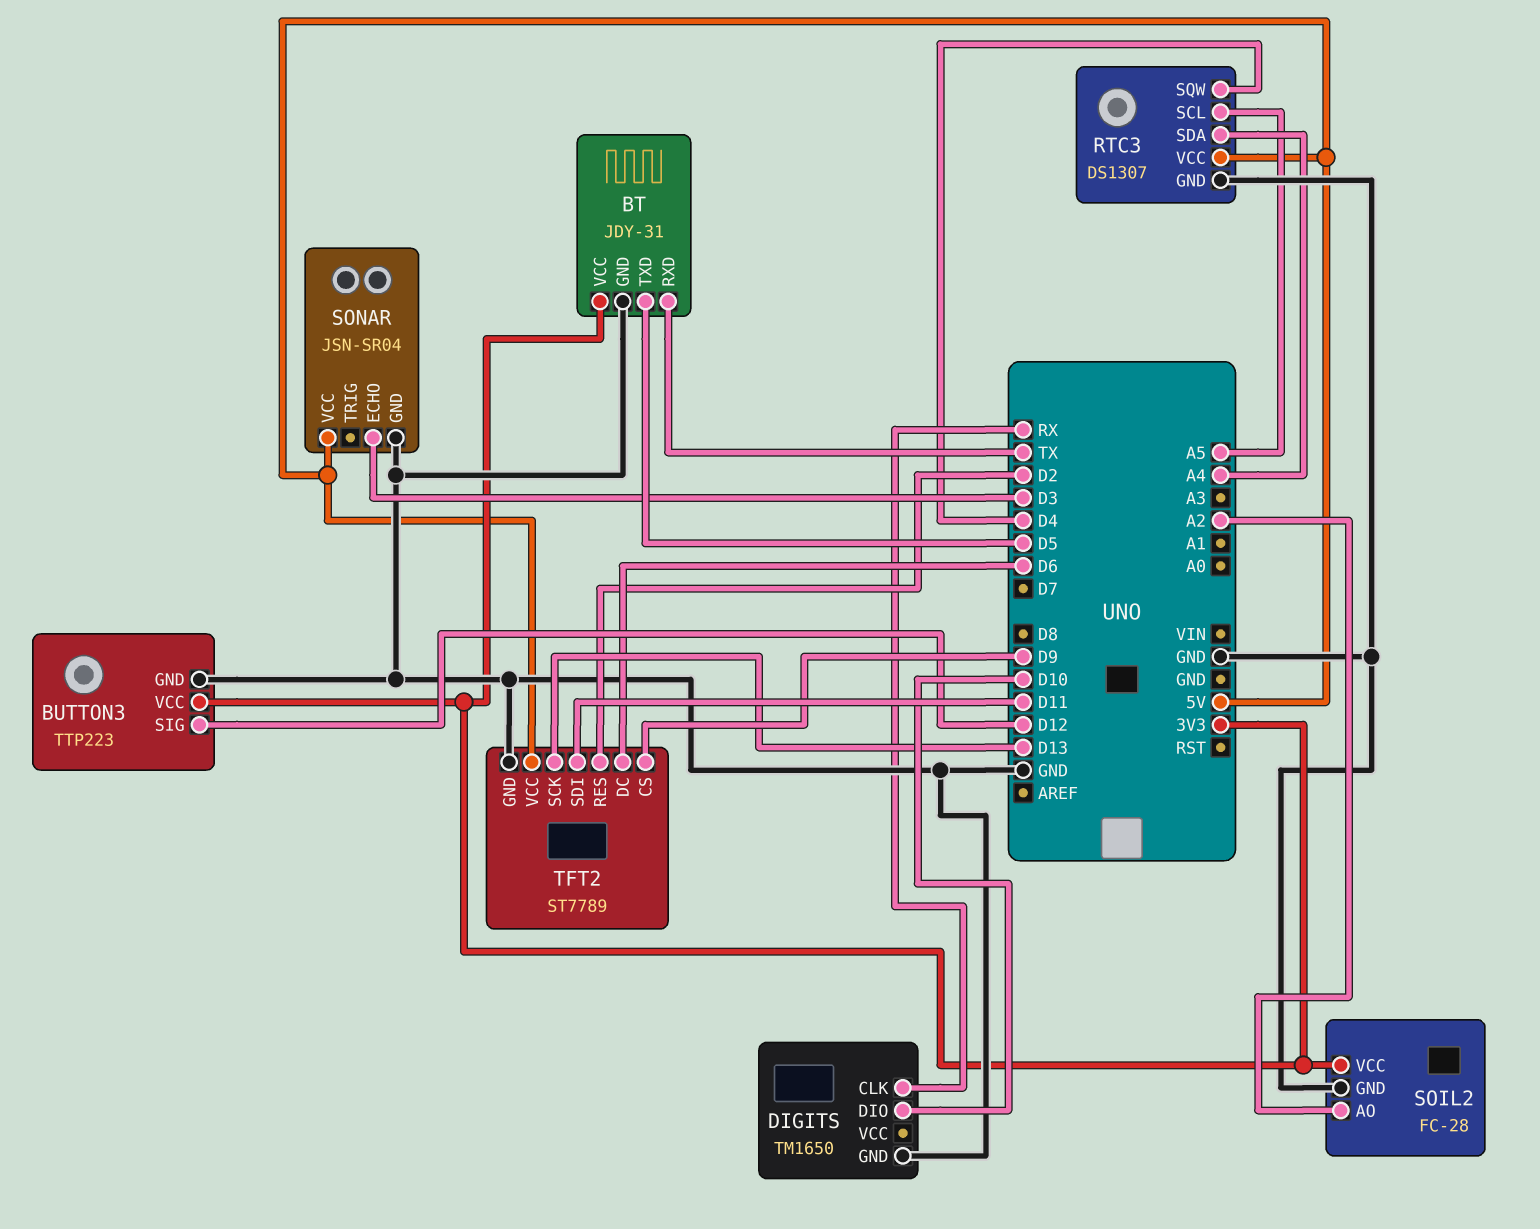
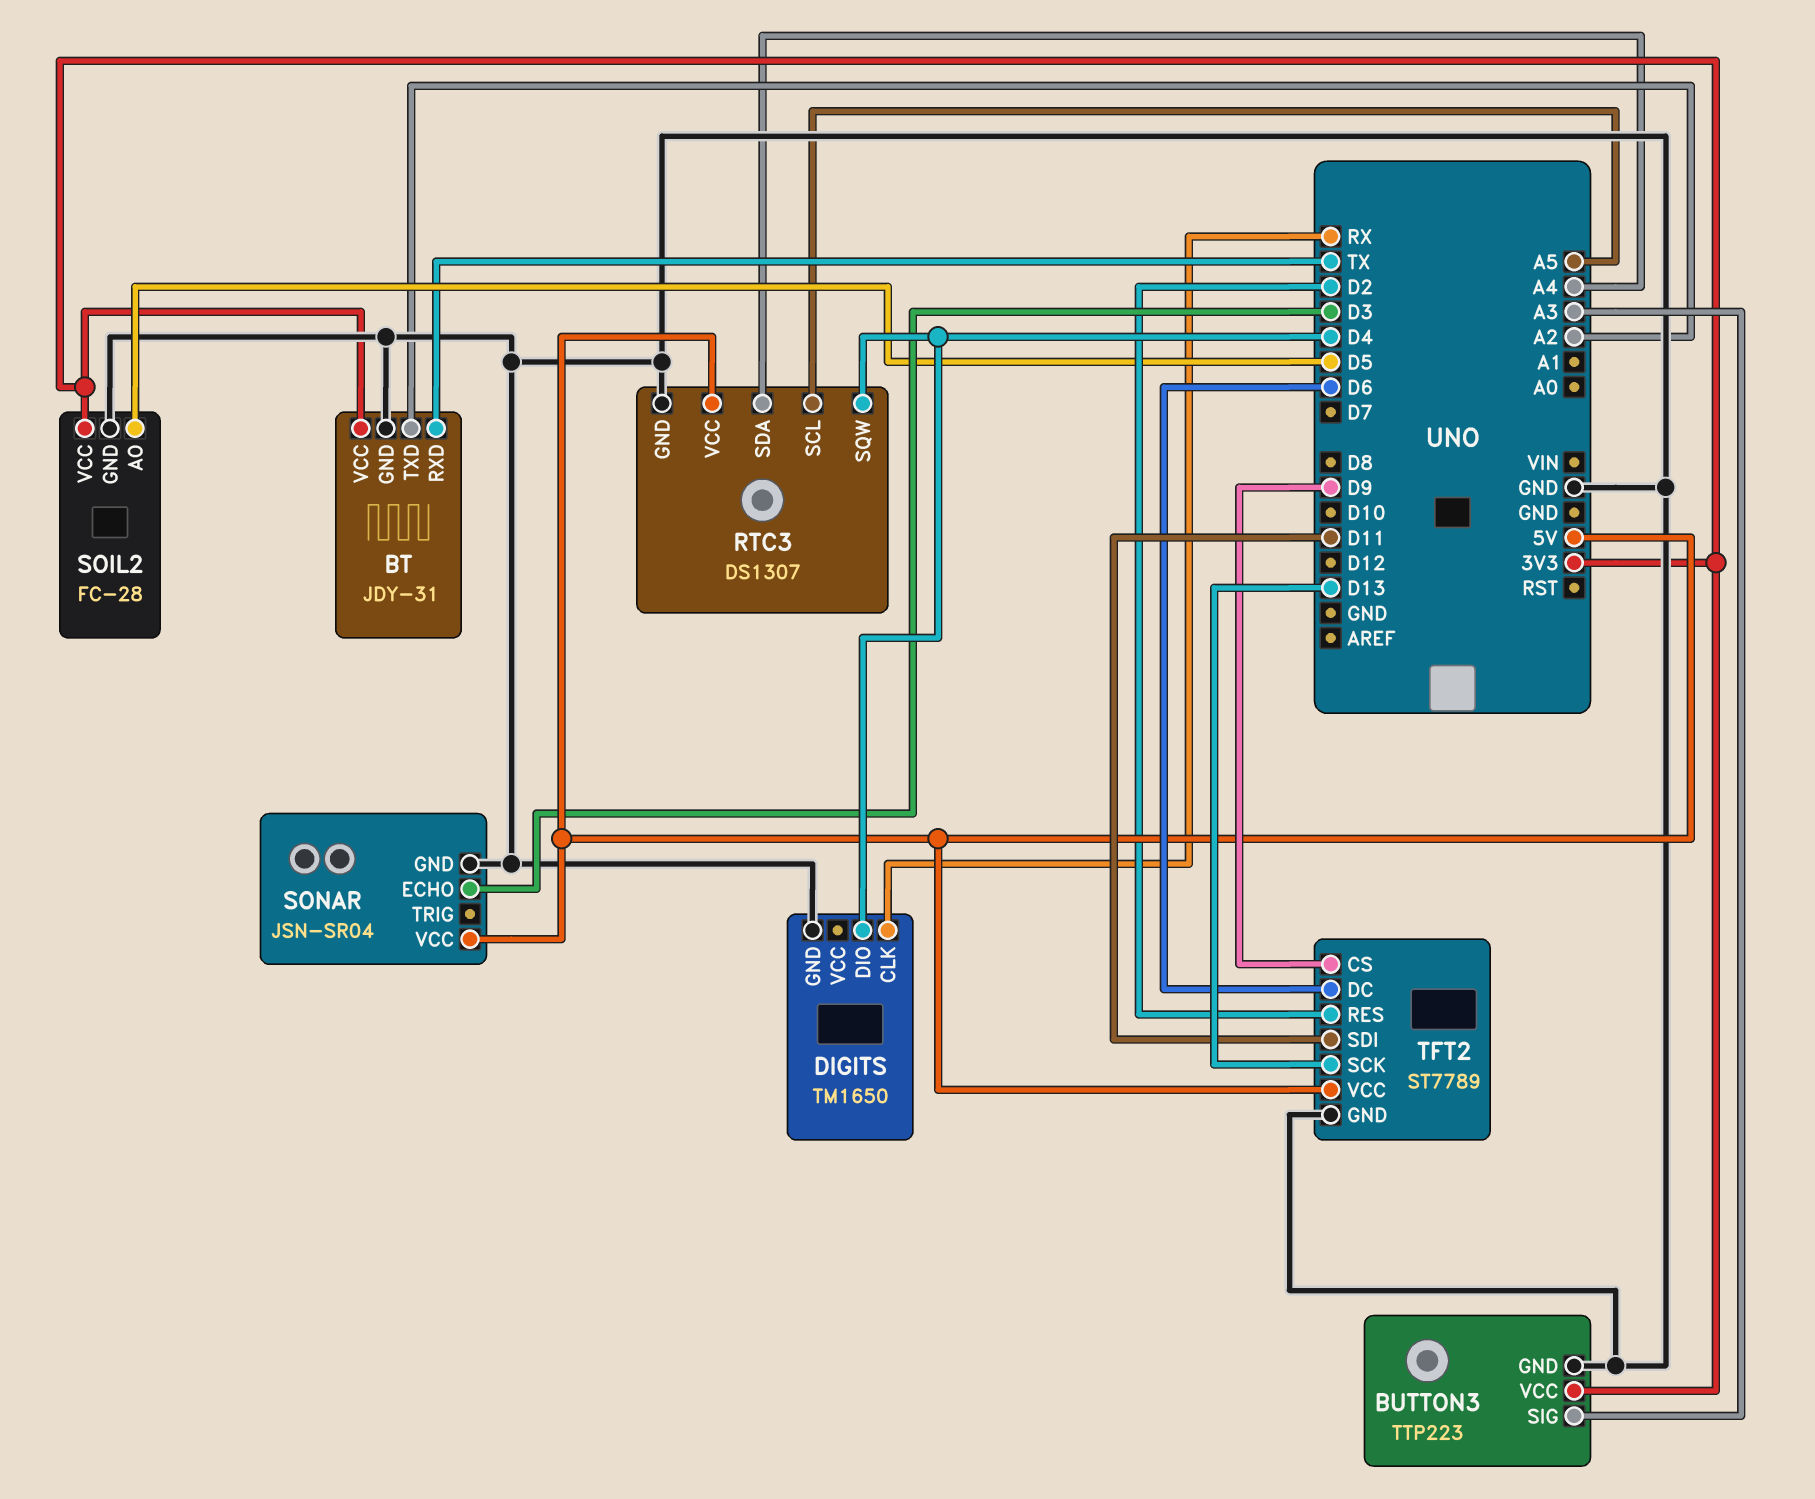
BT pin TXD: D5 -> A2
BUTTON3 pin SIG: D12 -> A3
DIGITS pin DIO: D10 -> D4
SOIL2 pin AO: A2 -> D5

